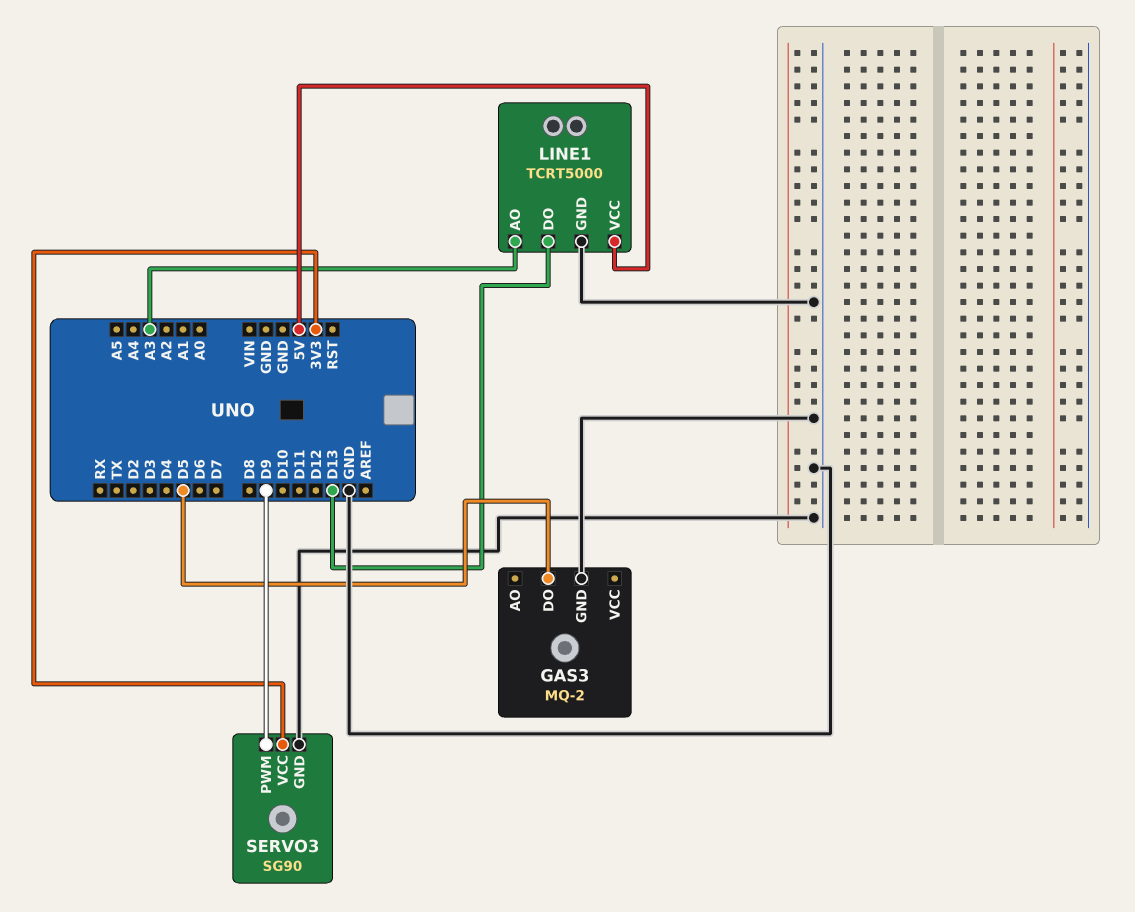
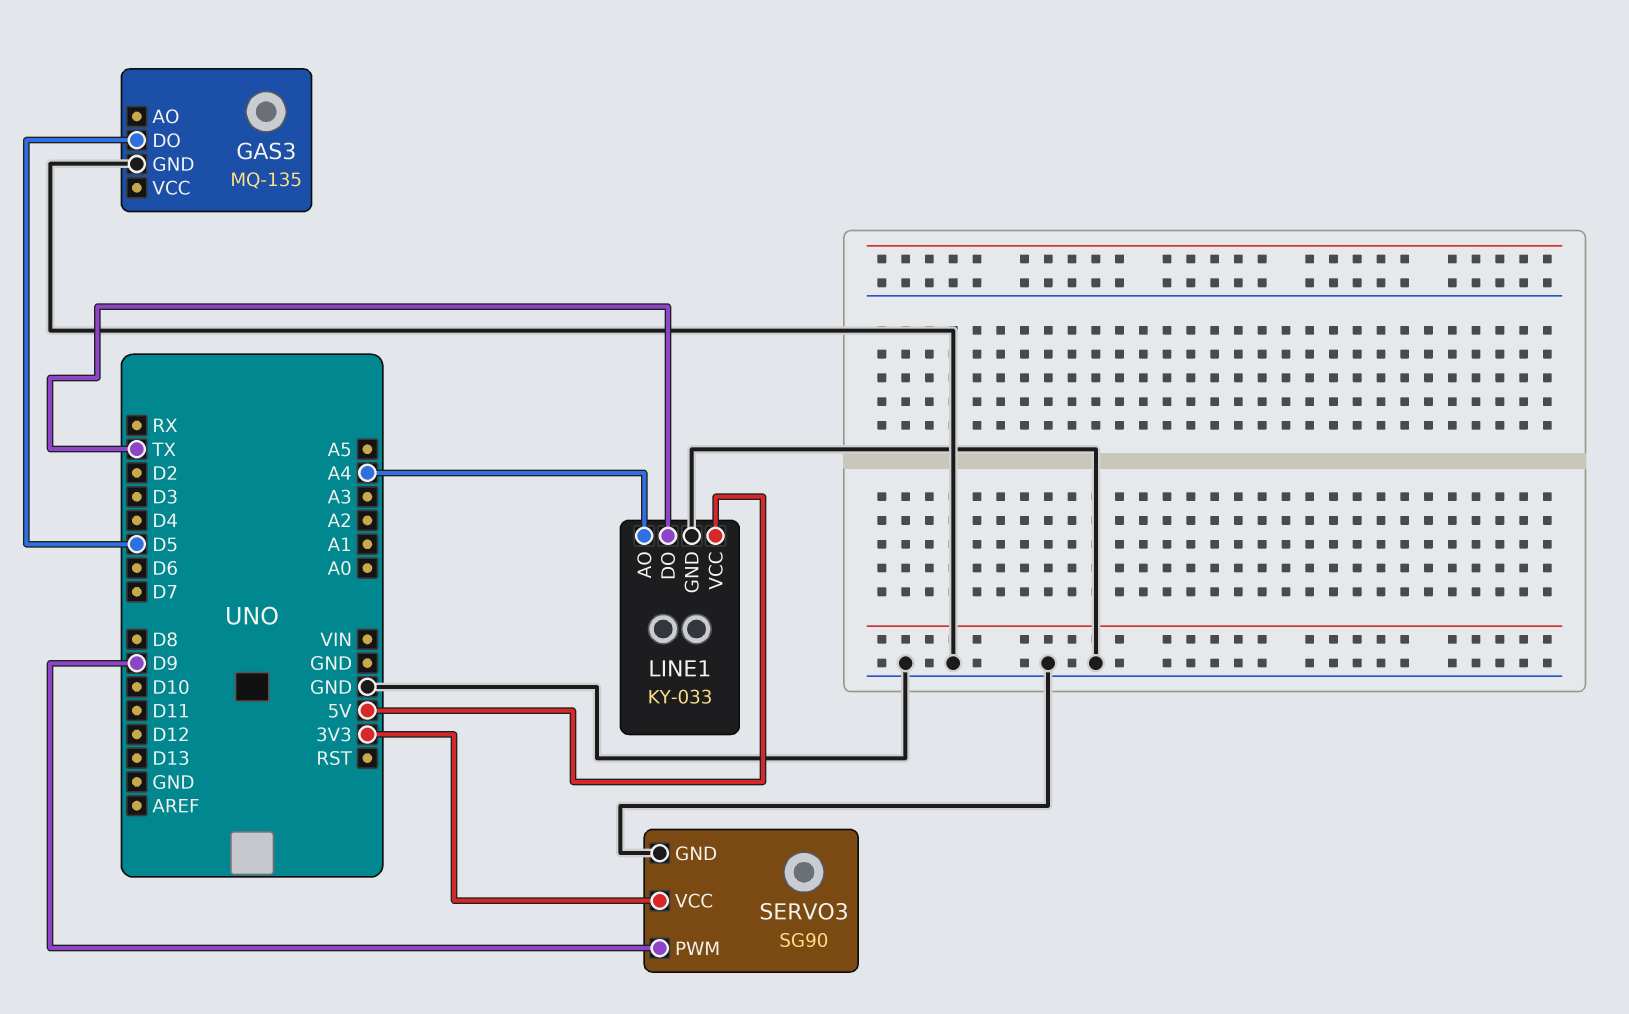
GAS3: MQ-2 -> MQ-135
LINE1: TCRT5000 -> KY-033
LINE1 pin AO: A3 -> A4
LINE1 pin DO: D13 -> TX

